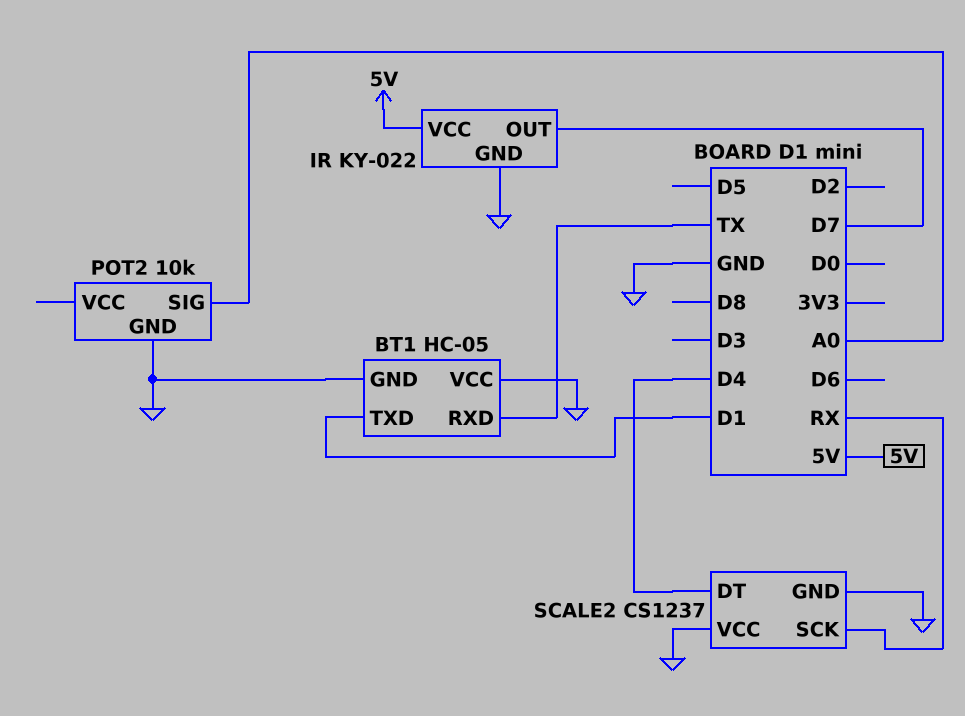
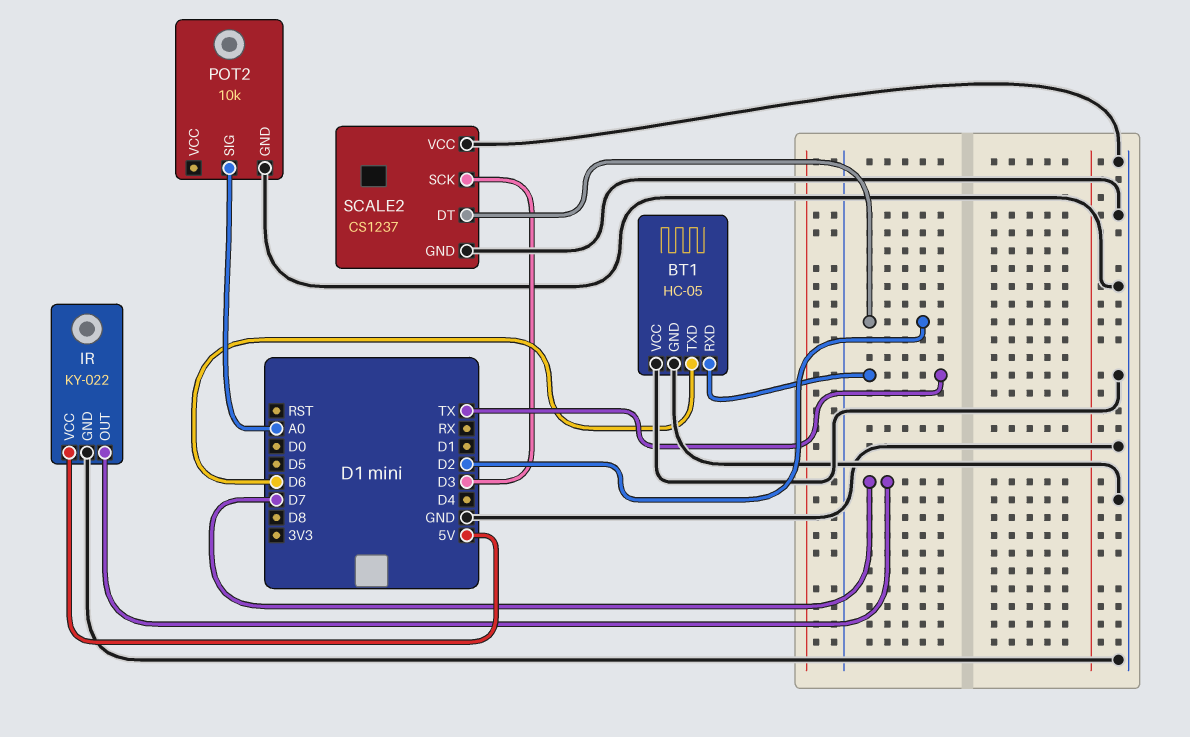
BT1 pin TXD: D1 -> D6
SCALE2 pin DT: D4 -> D2
SCALE2 pin SCK: RX -> D3

